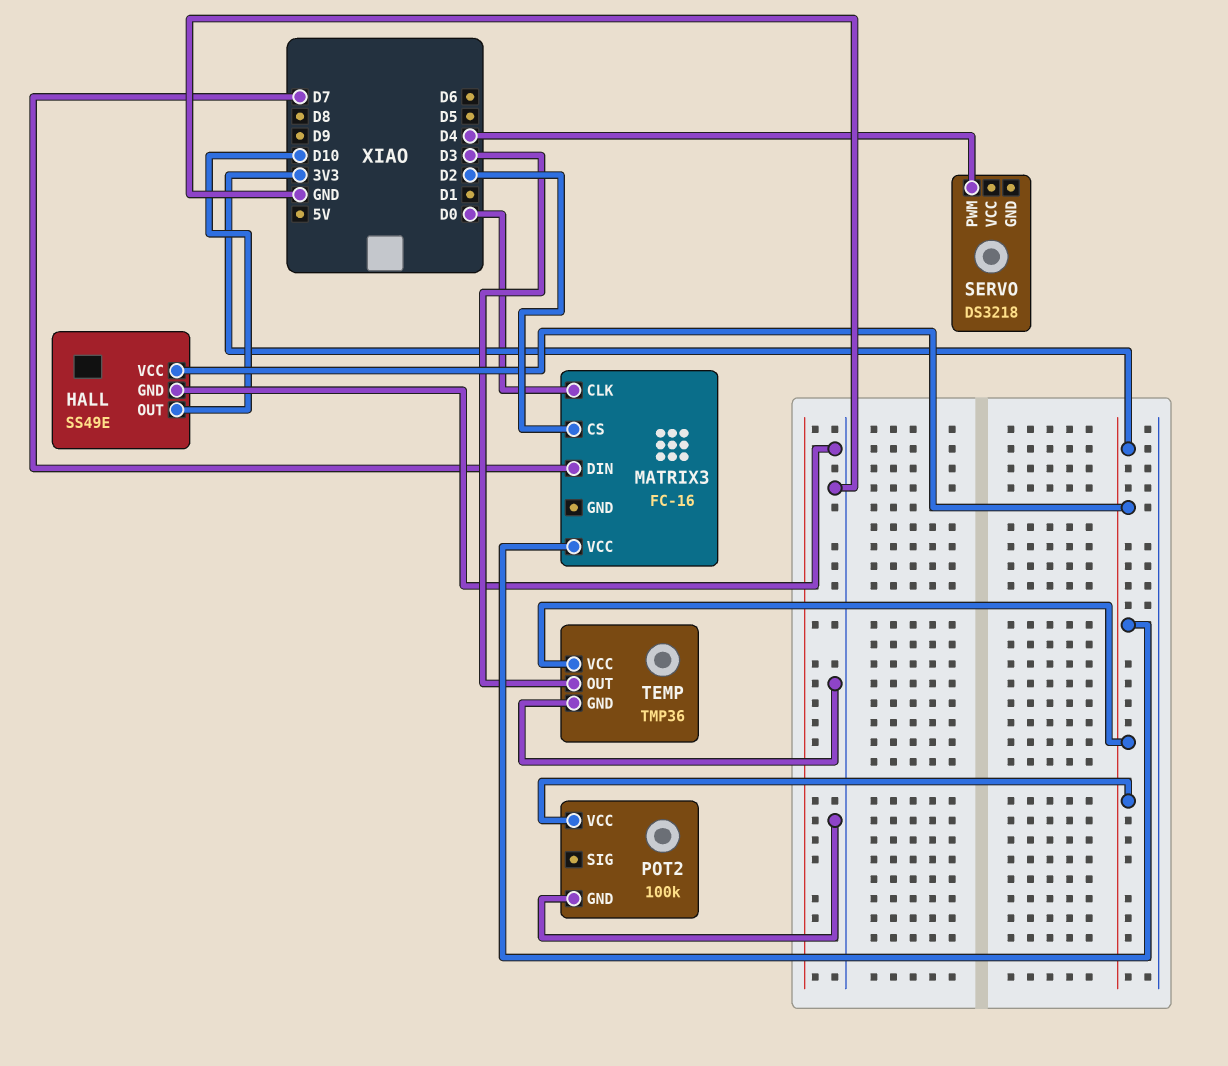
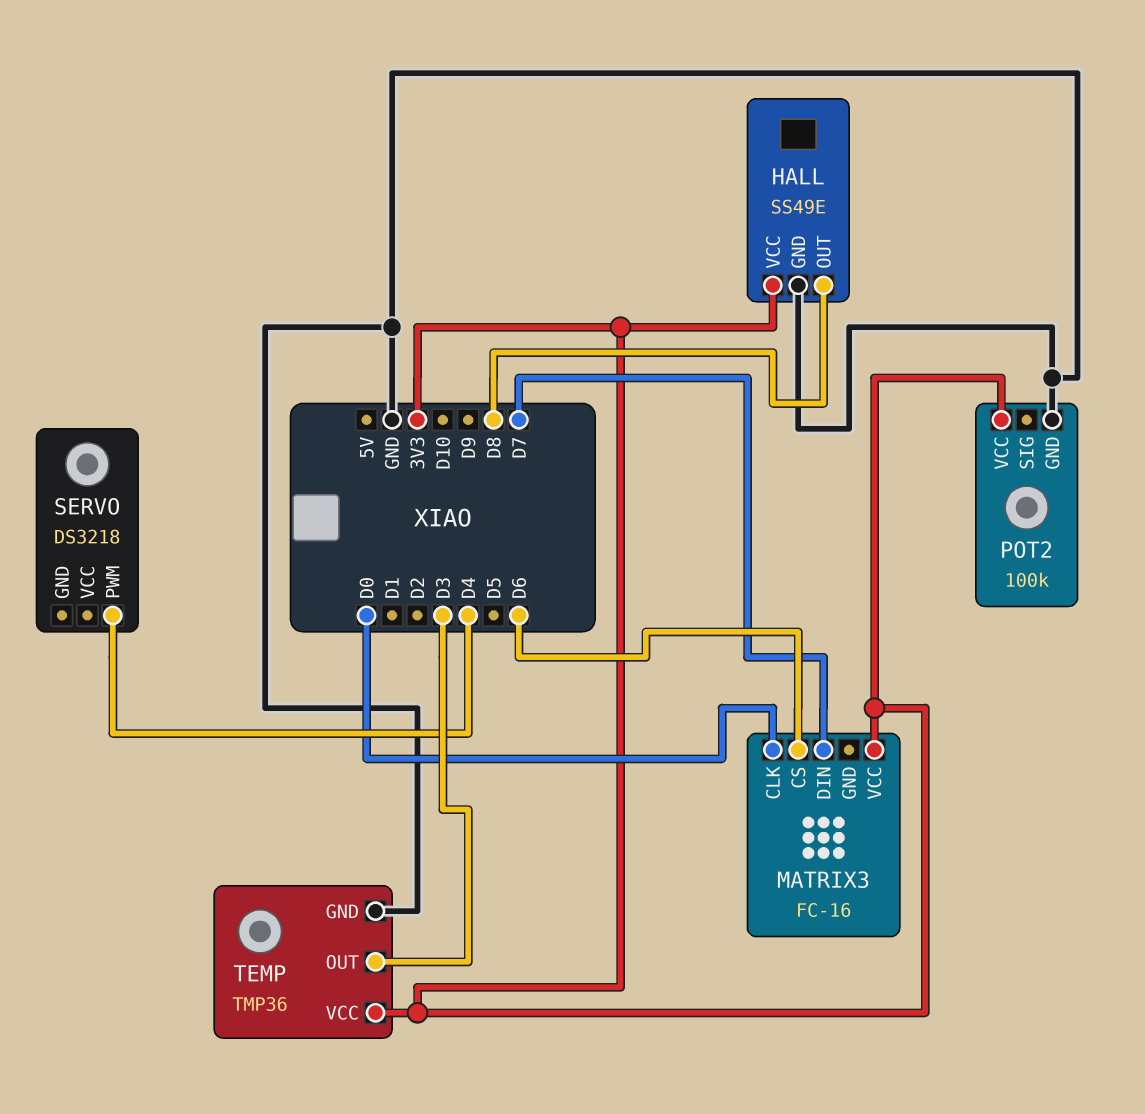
HALL pin OUT: D10 -> D8
MATRIX3 pin CS: D2 -> D6

